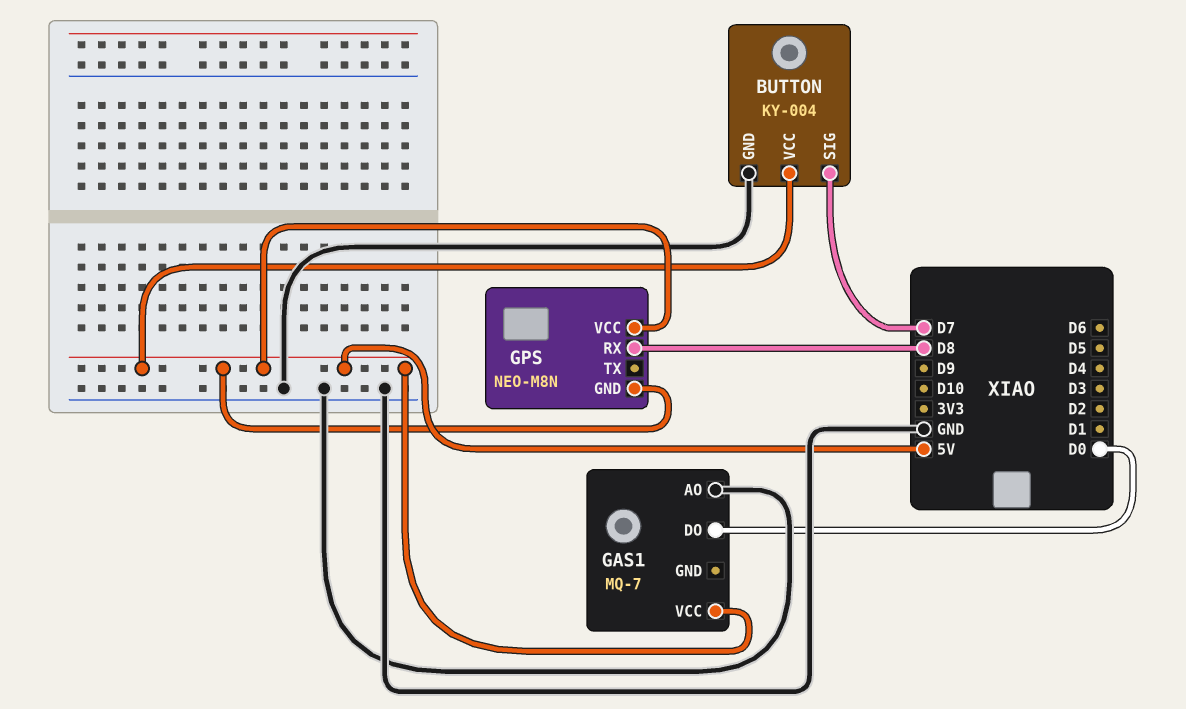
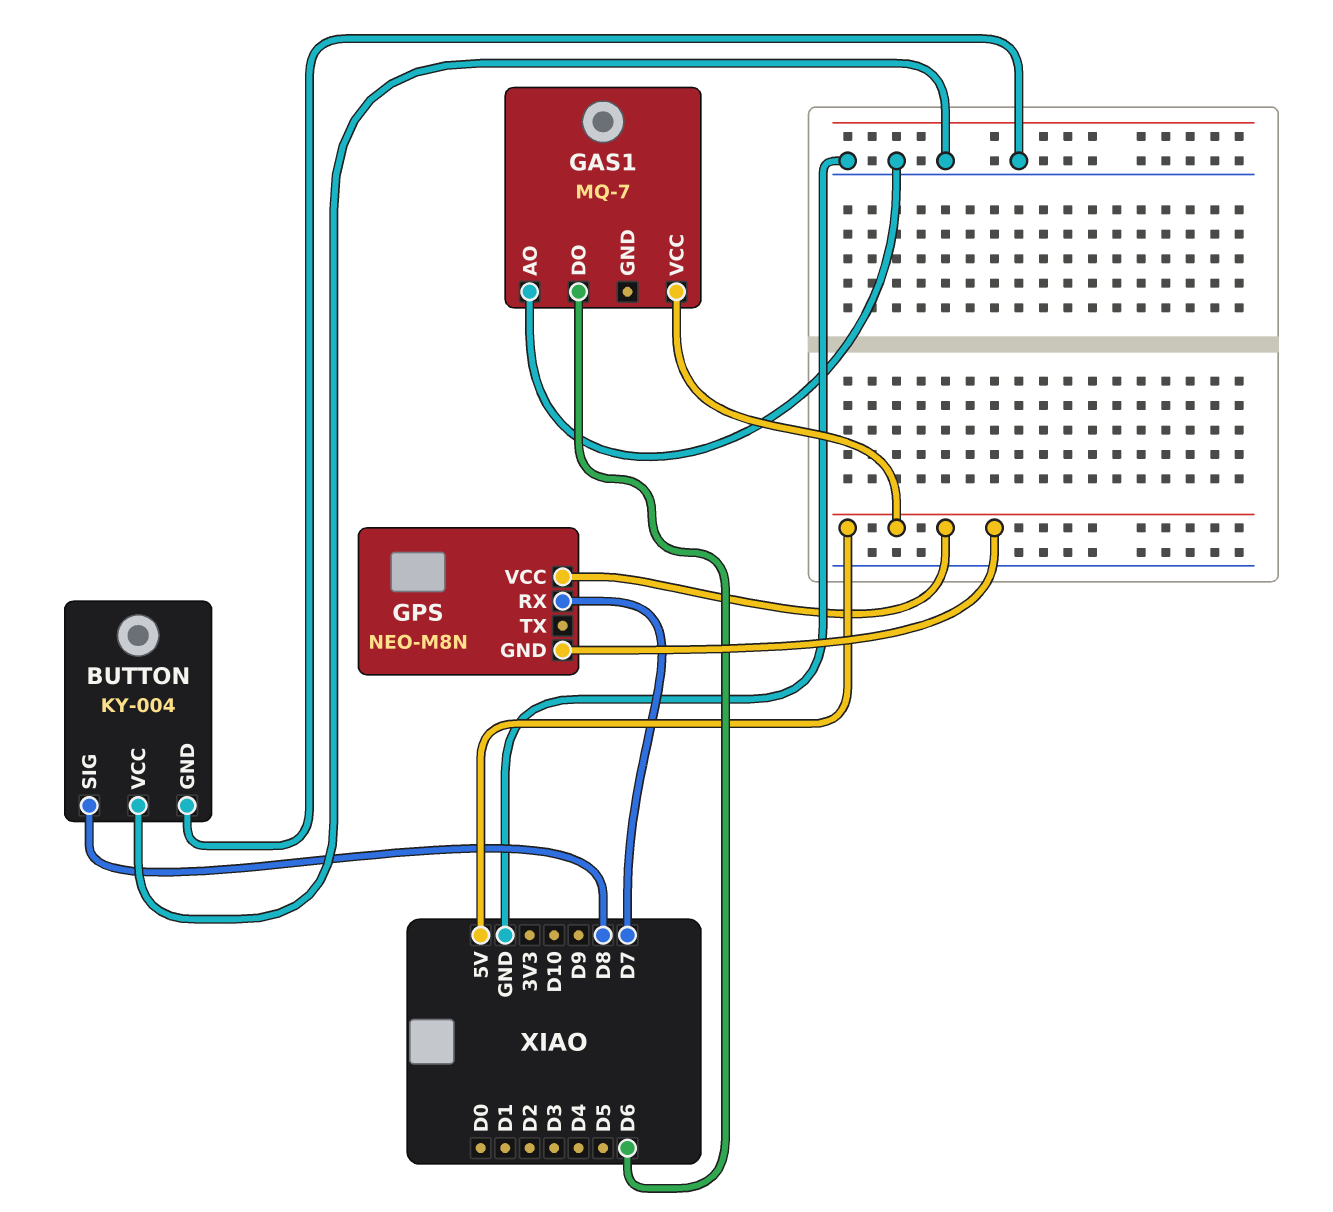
BUTTON pin SIG: D7 -> D8
BUTTON pin VCC: 5V -> GND
GAS1 pin DO: D0 -> D6
GPS pin RX: D8 -> D7

